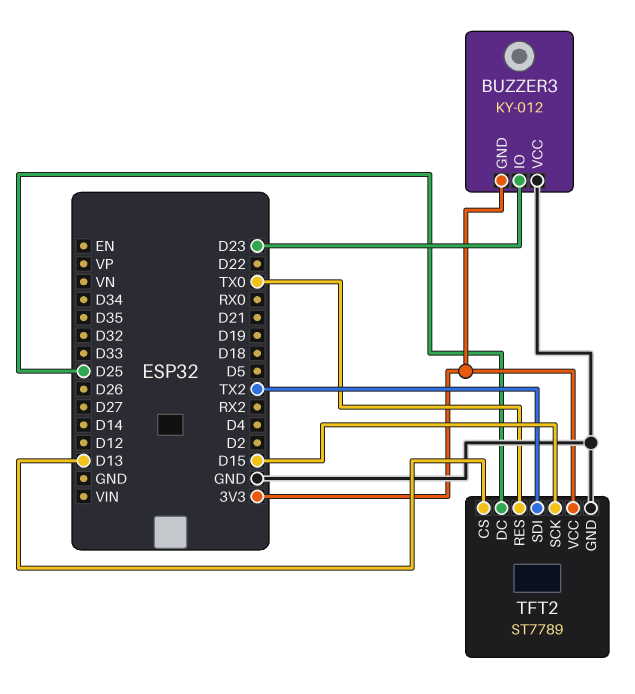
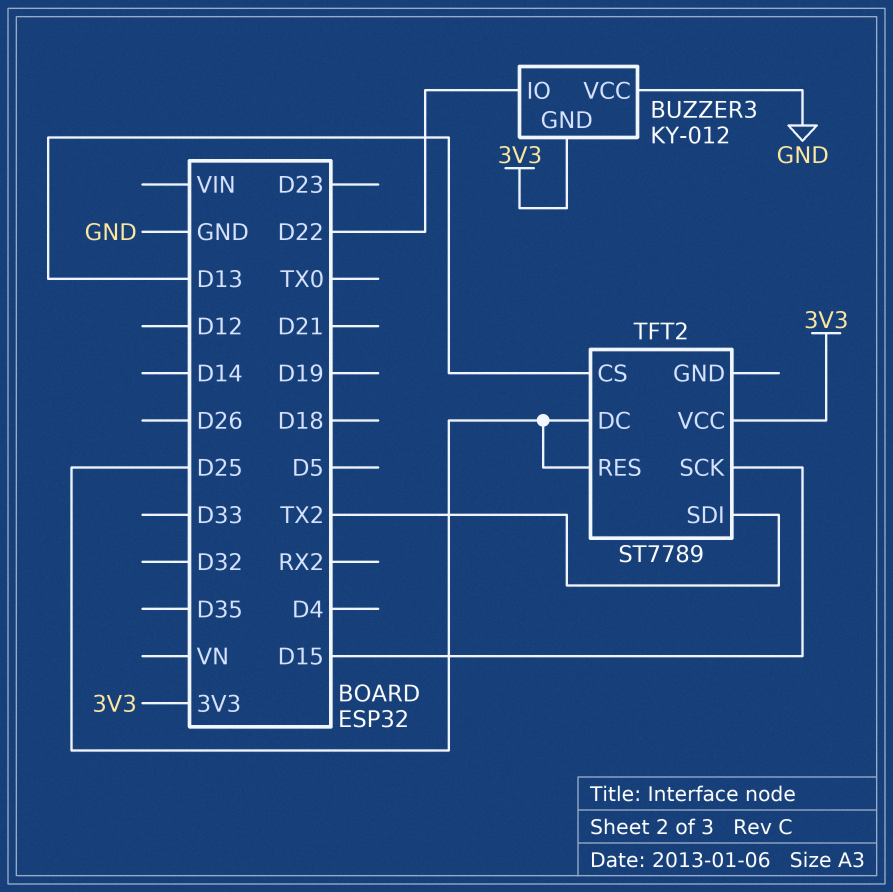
BUZZER3 pin IO: D23 -> D22
TFT2 pin GND: GND -> none
TFT2 pin RES: TX0 -> D25

